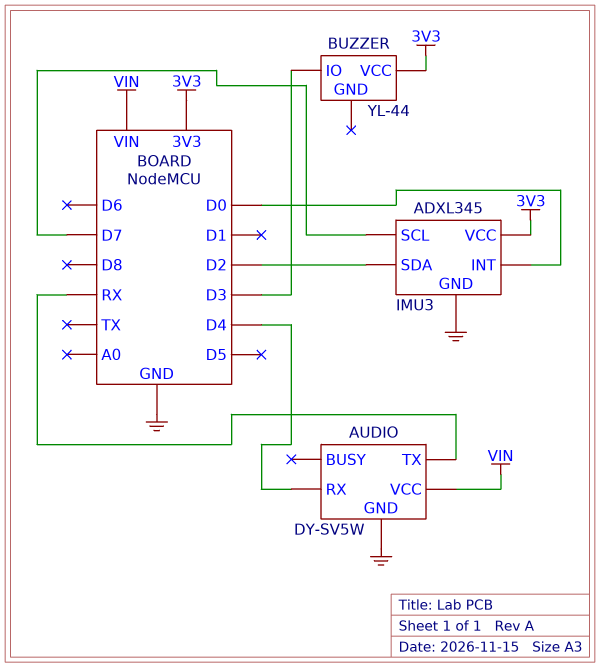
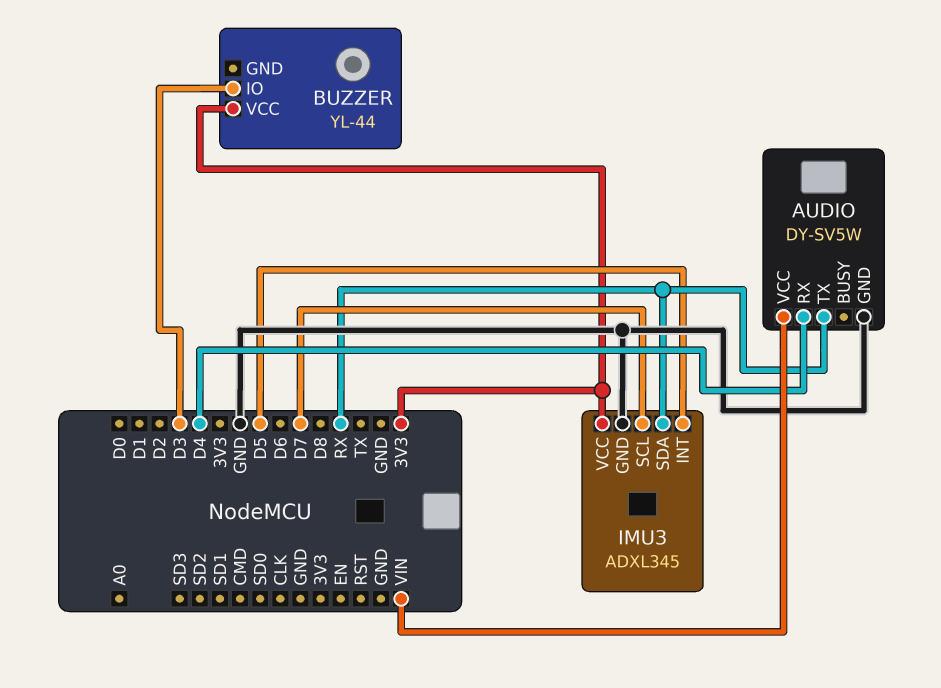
IMU3 pin INT: D0 -> D5
IMU3 pin SDA: D2 -> RX

